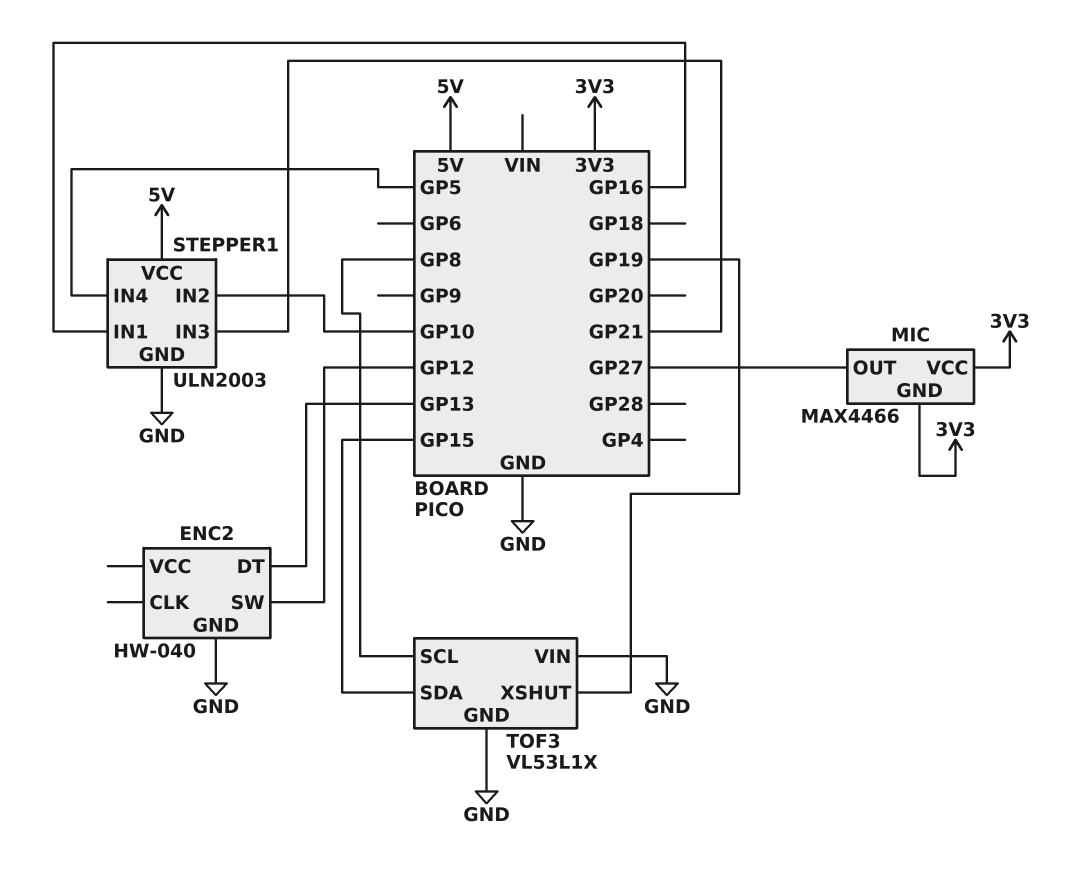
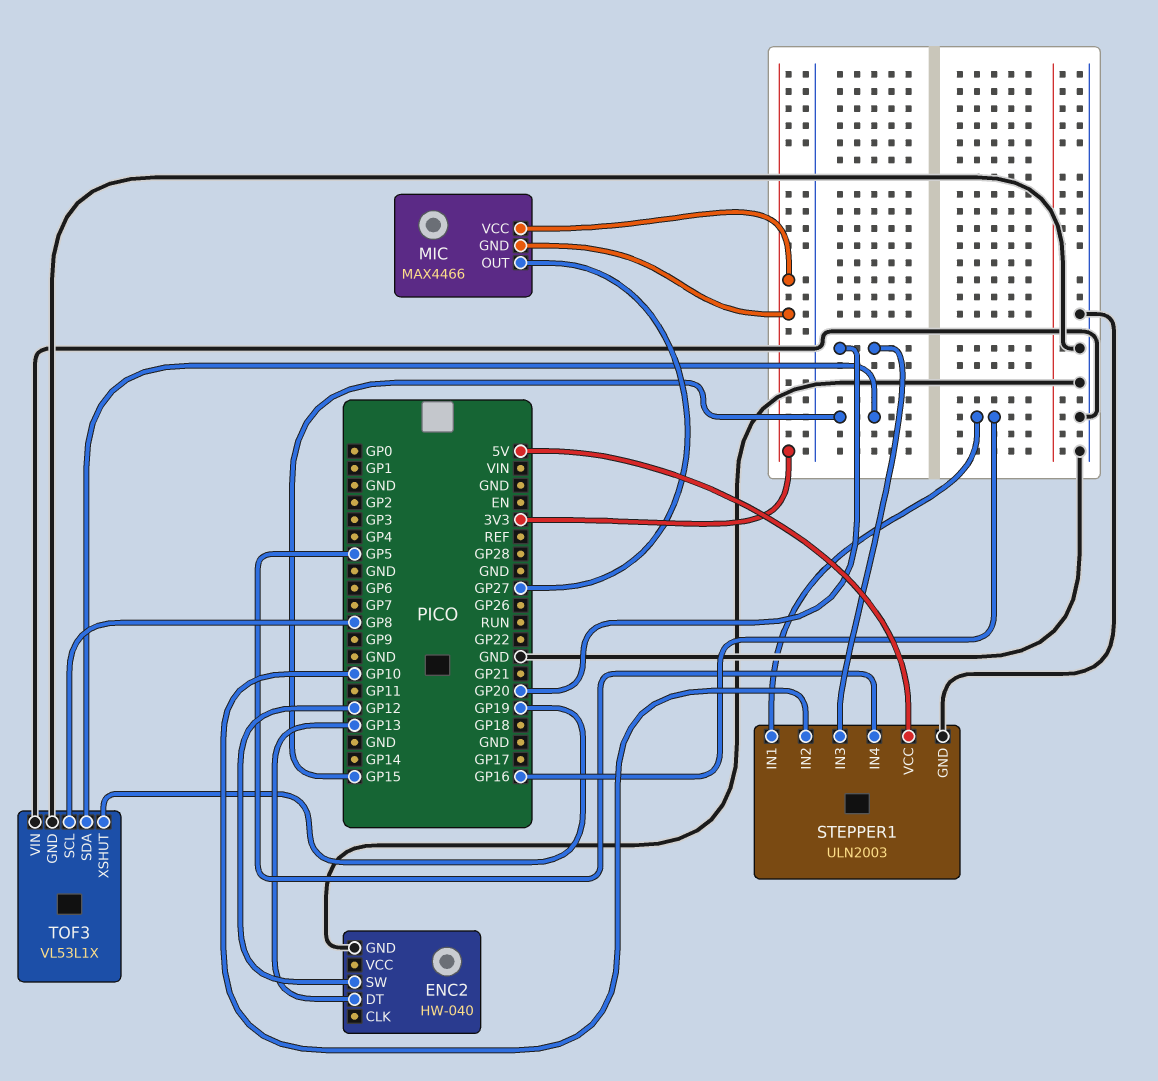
STEPPER1 pin IN3: GP21 -> GP20

